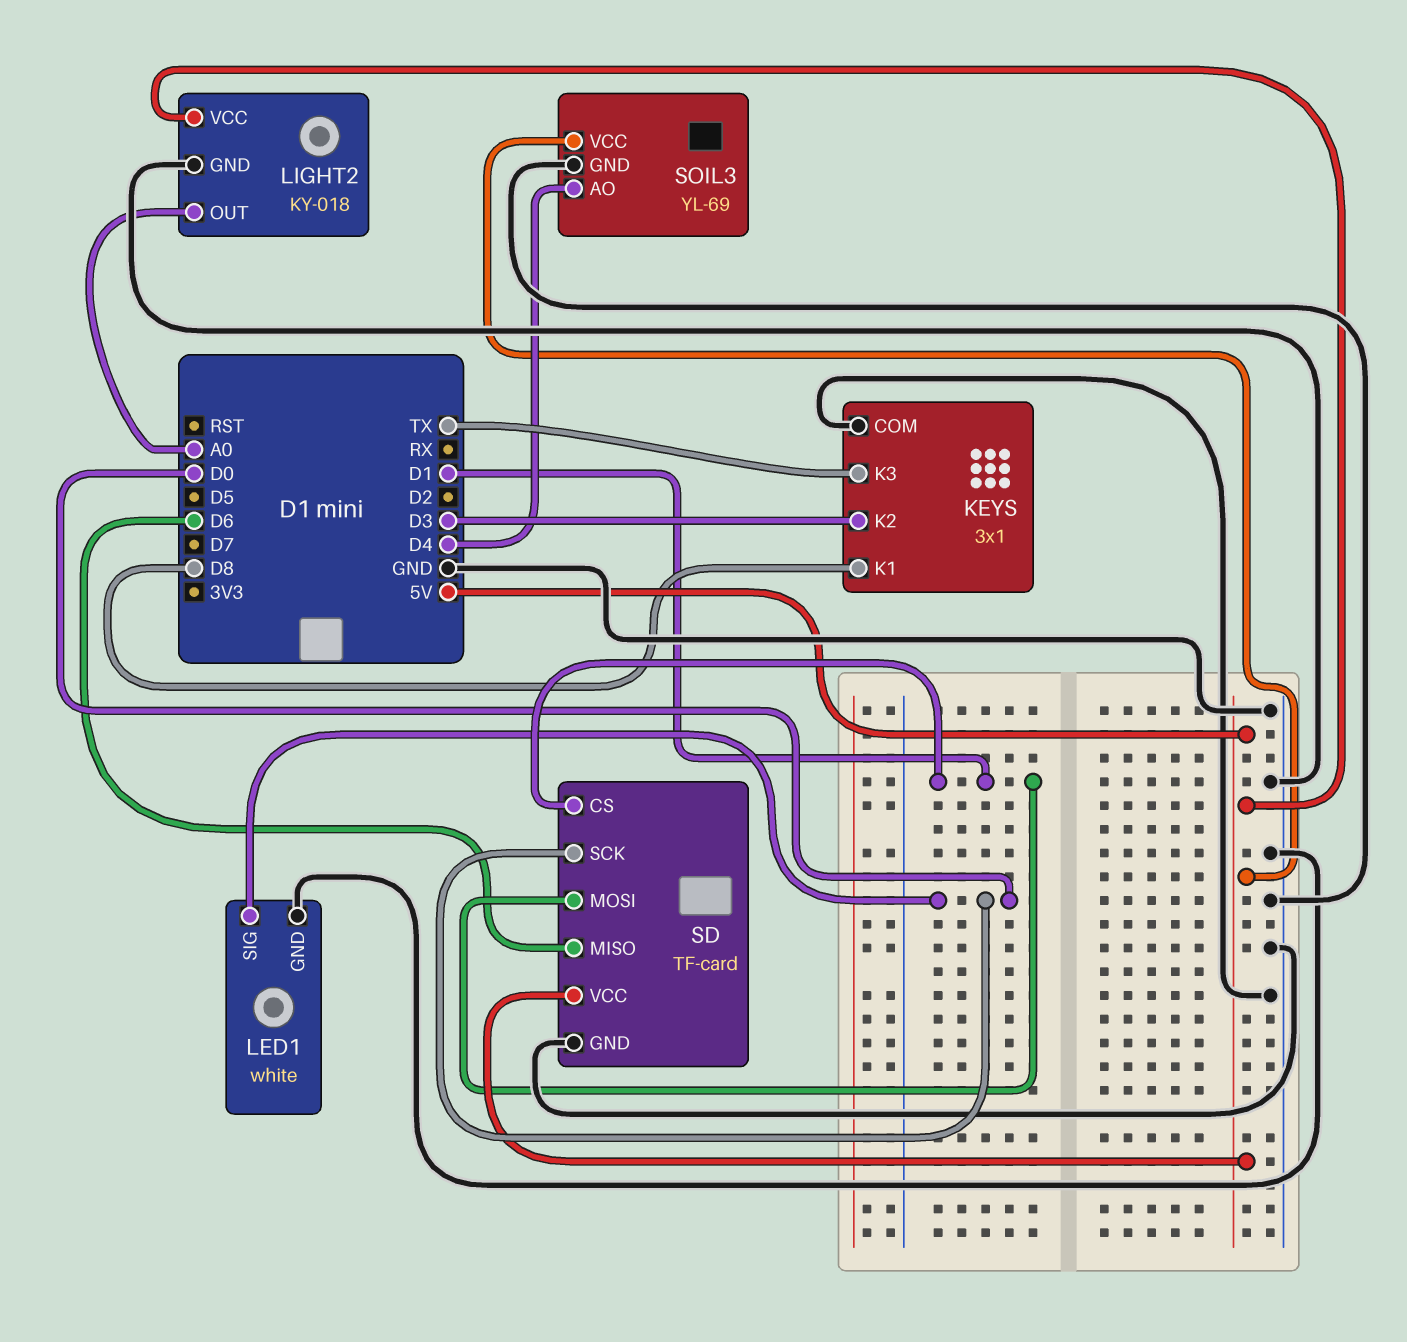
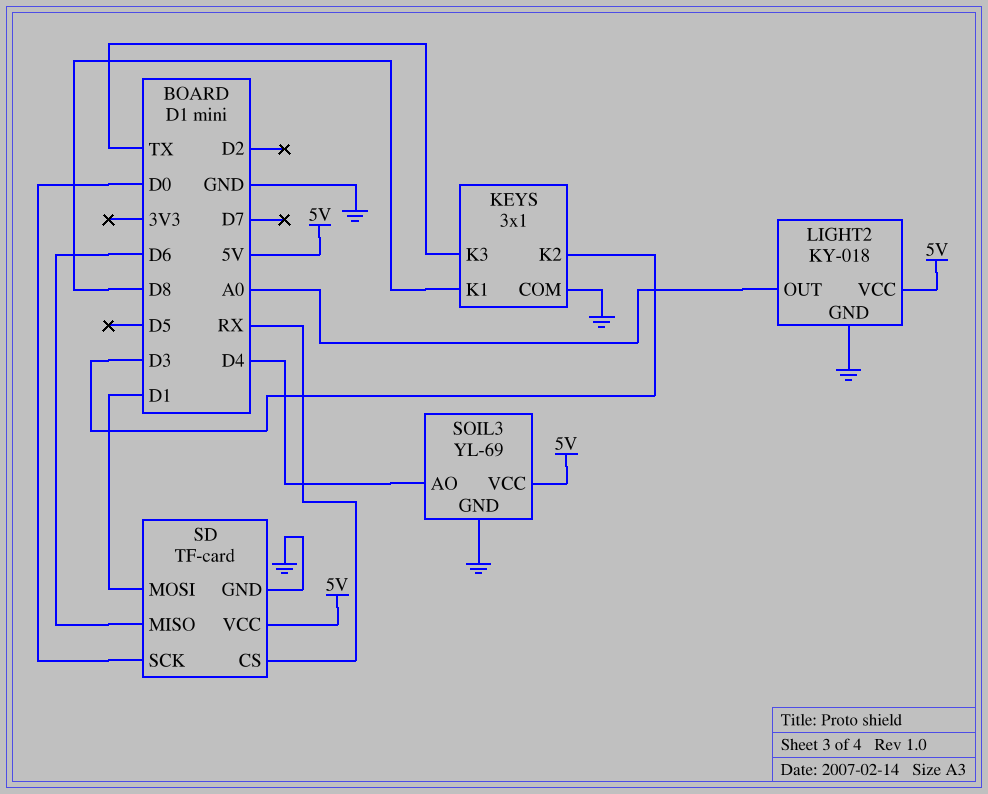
LED1: white -> none
LED1 pin GND: GND -> none
LED1 pin SIG: D0 -> none
SD pin CS: D1 -> RX

